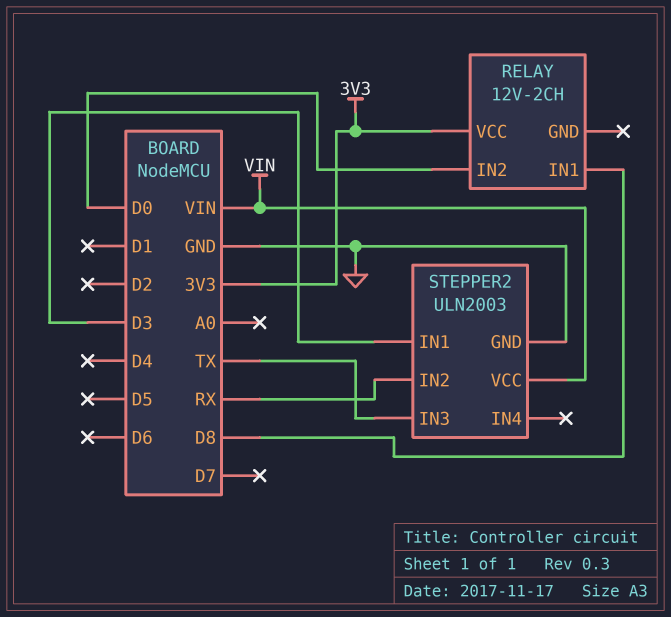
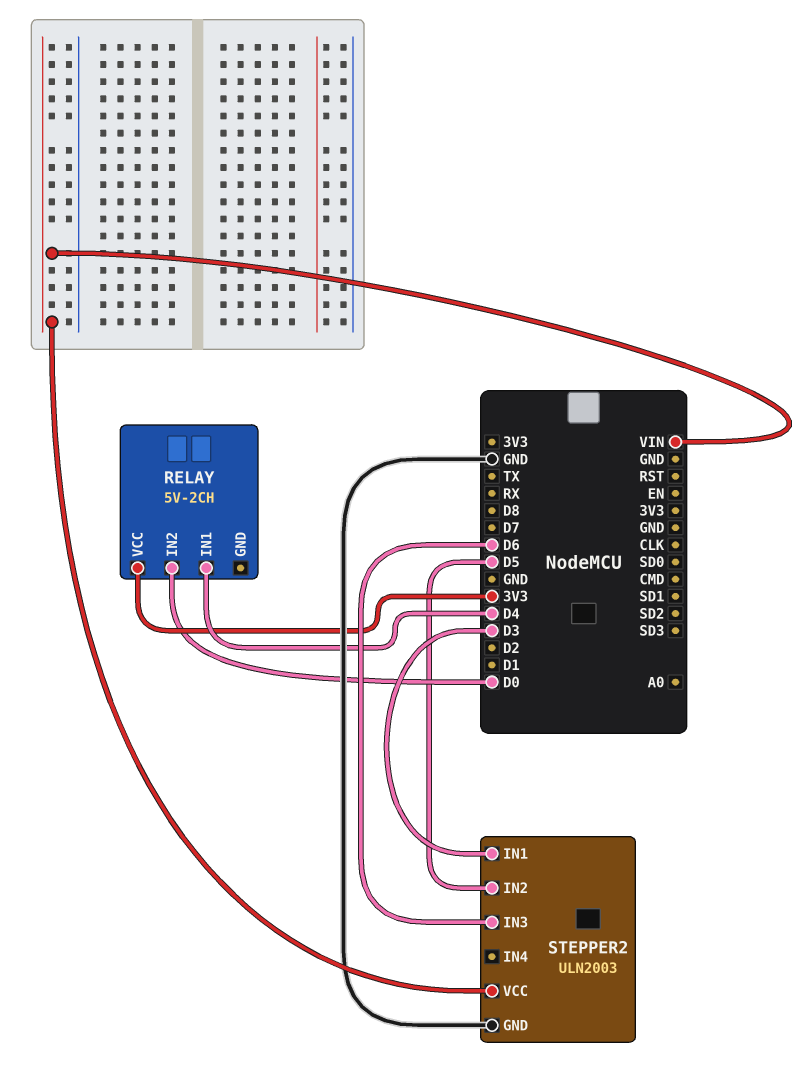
RELAY: 12V-2CH -> 5V-2CH
RELAY pin IN1: D8 -> D4
STEPPER2 pin IN2: RX -> D5
STEPPER2 pin IN3: TX -> D6

